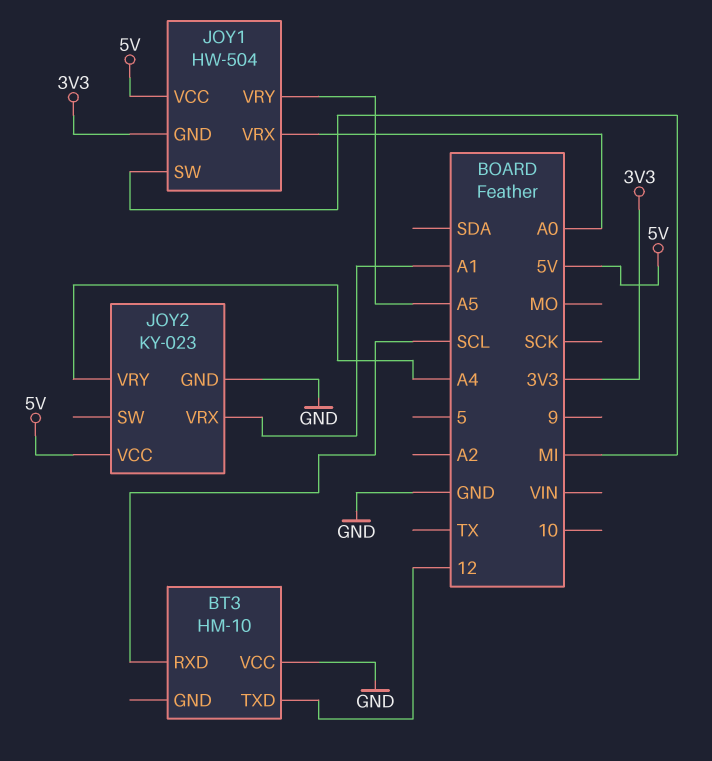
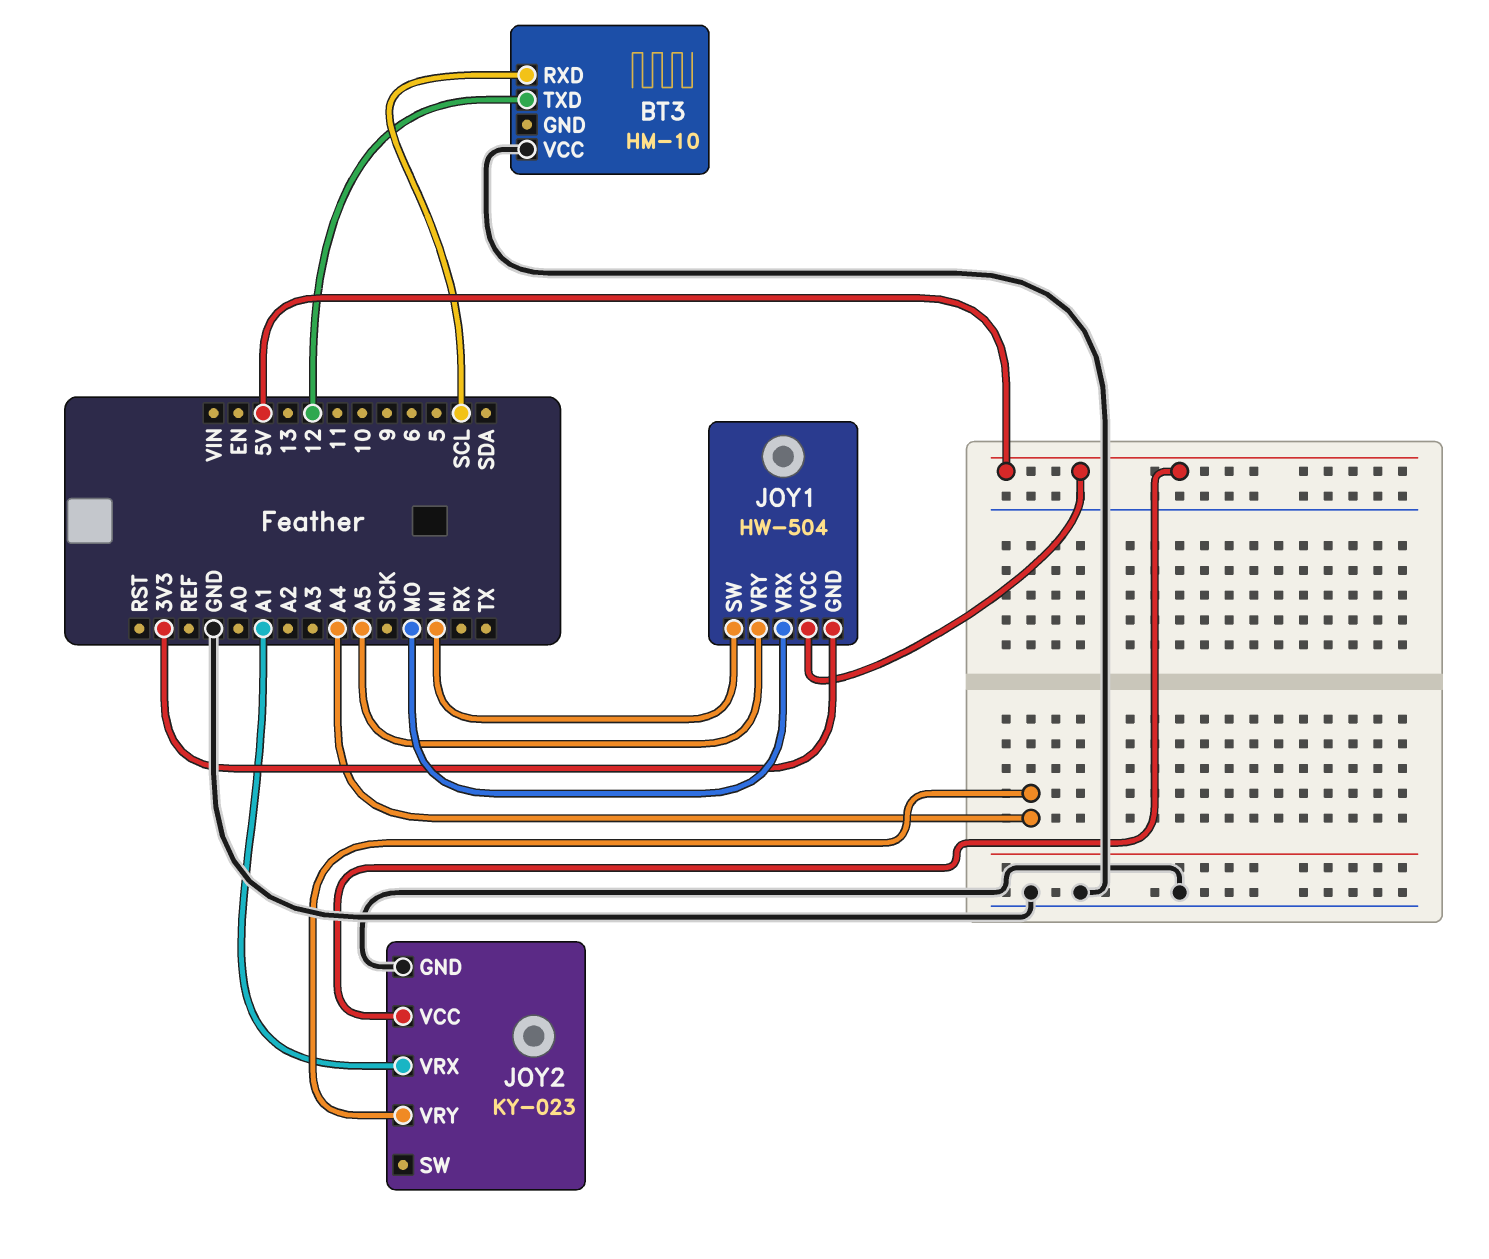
JOY1 pin VRX: A0 -> MO

